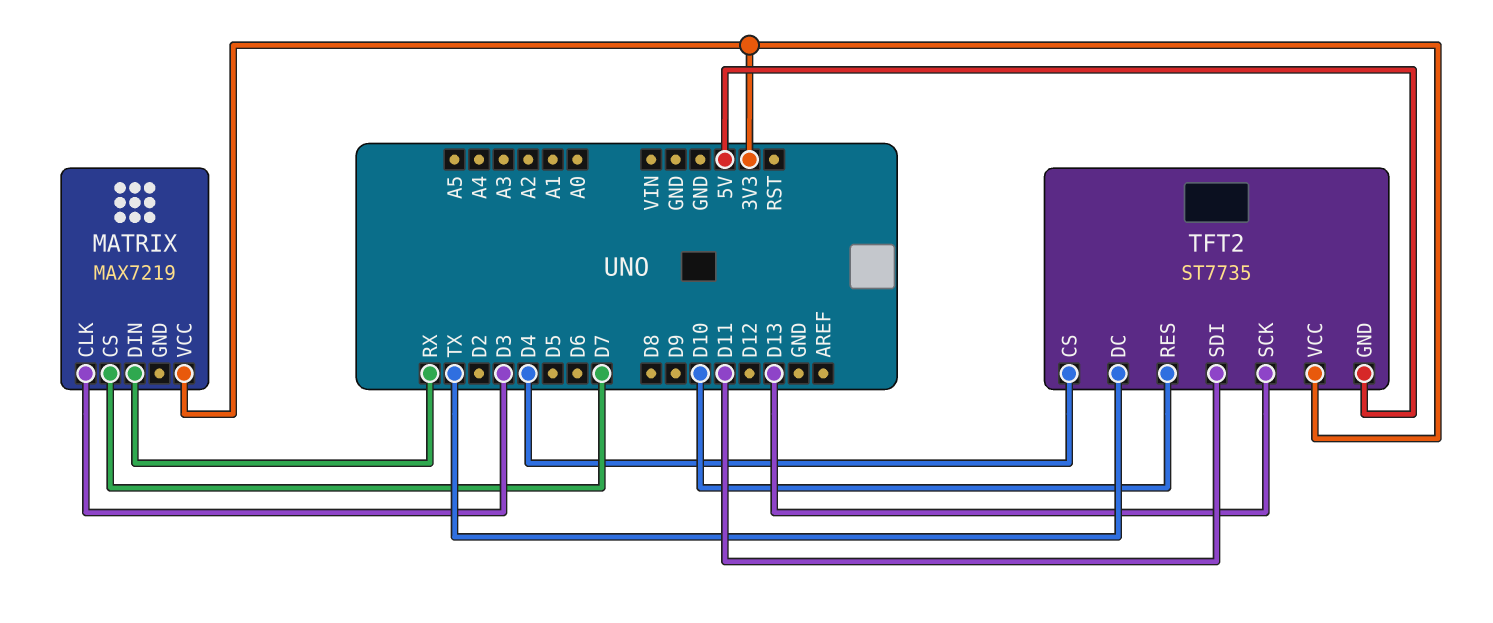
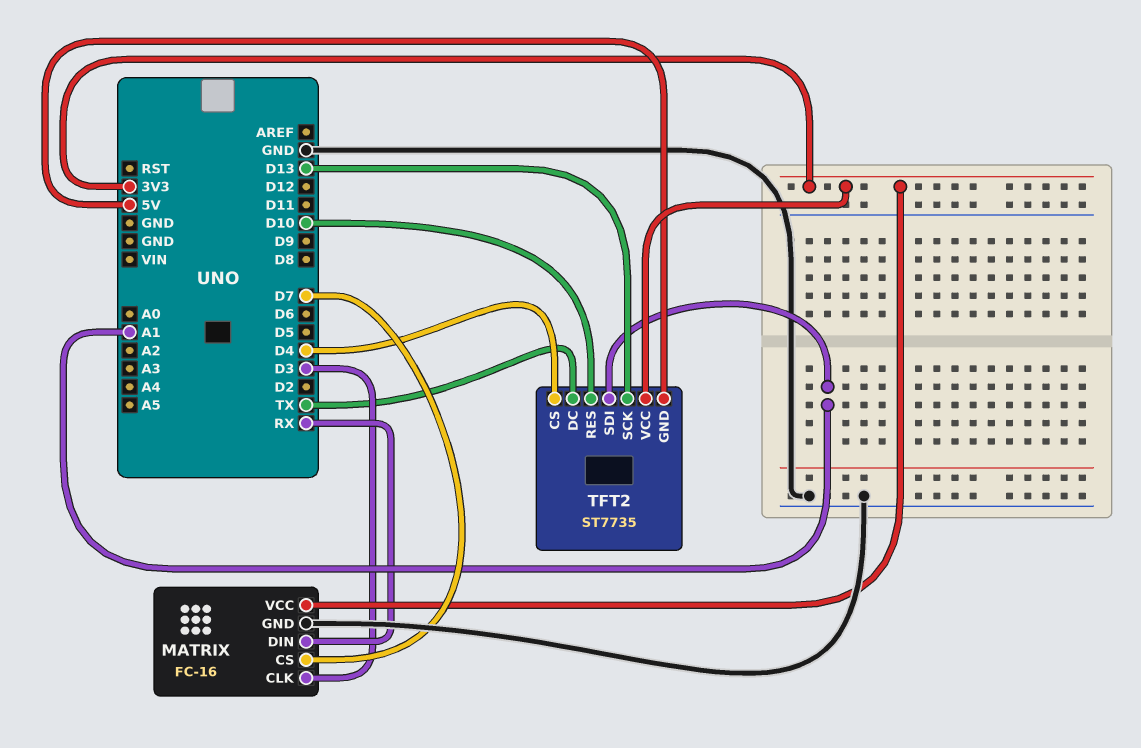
MATRIX: MAX7219 -> FC-16
MATRIX pin GND: none -> GND
TFT2 pin SDI: D11 -> A1

